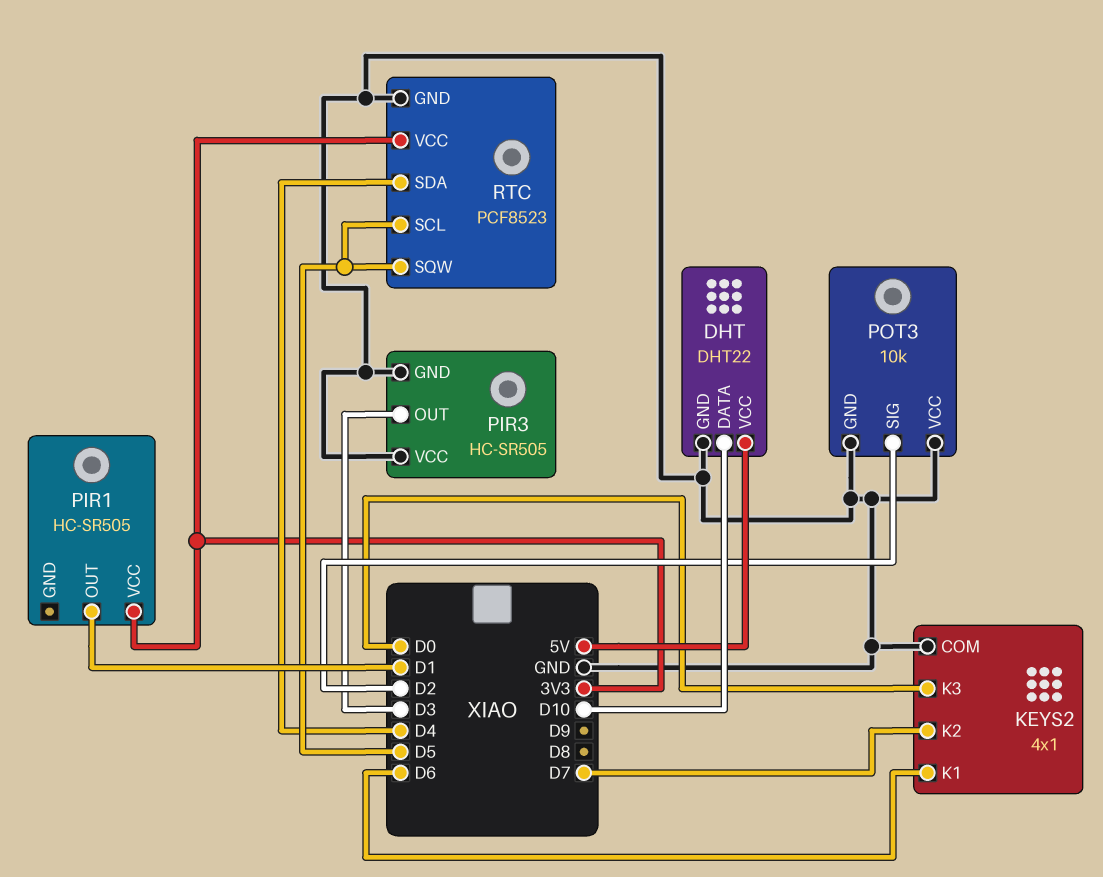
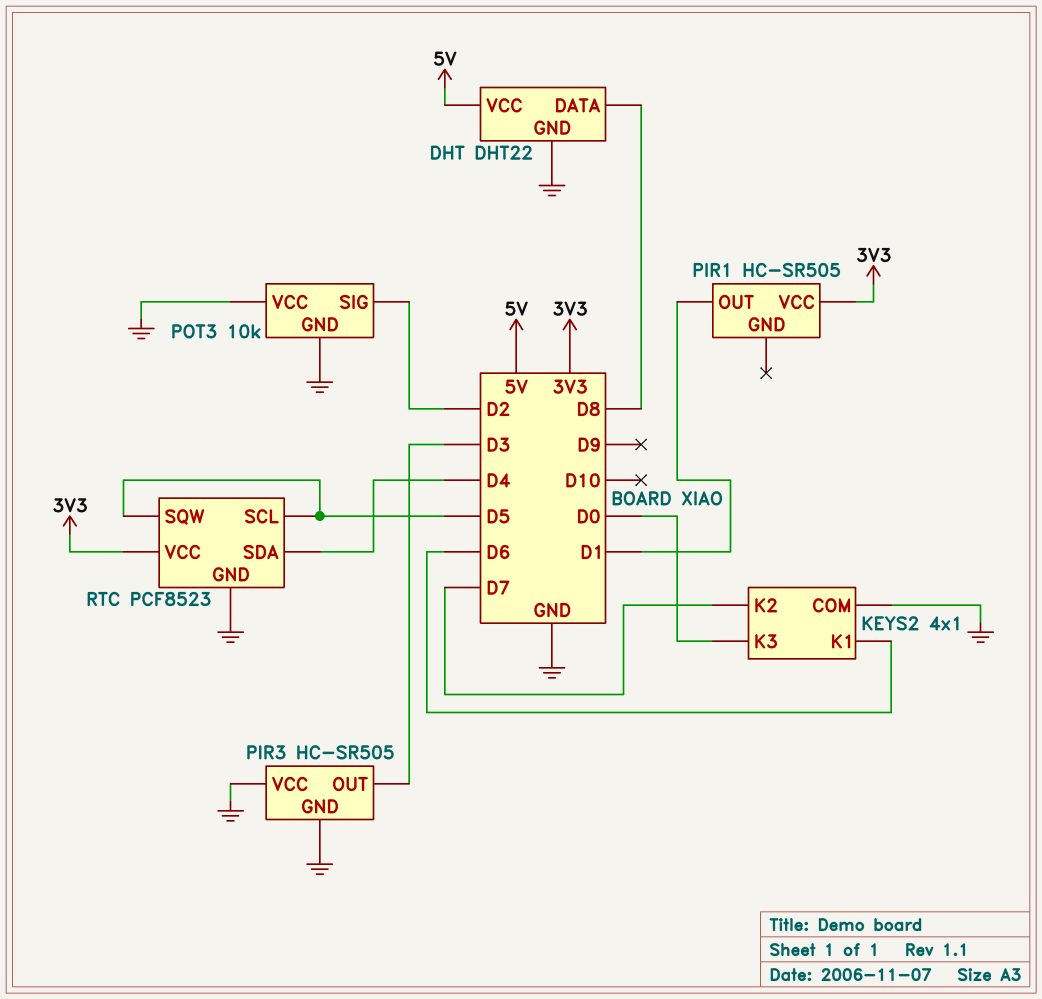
DHT pin DATA: D10 -> D8

